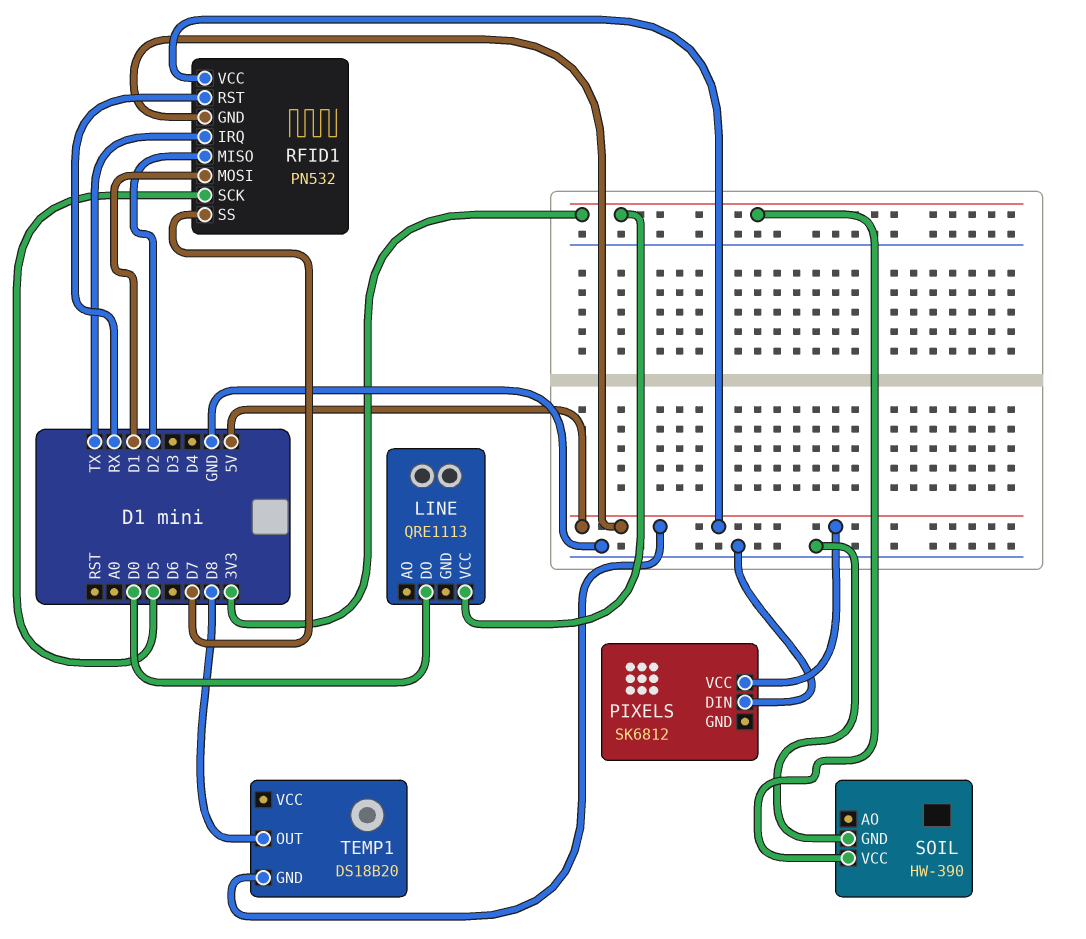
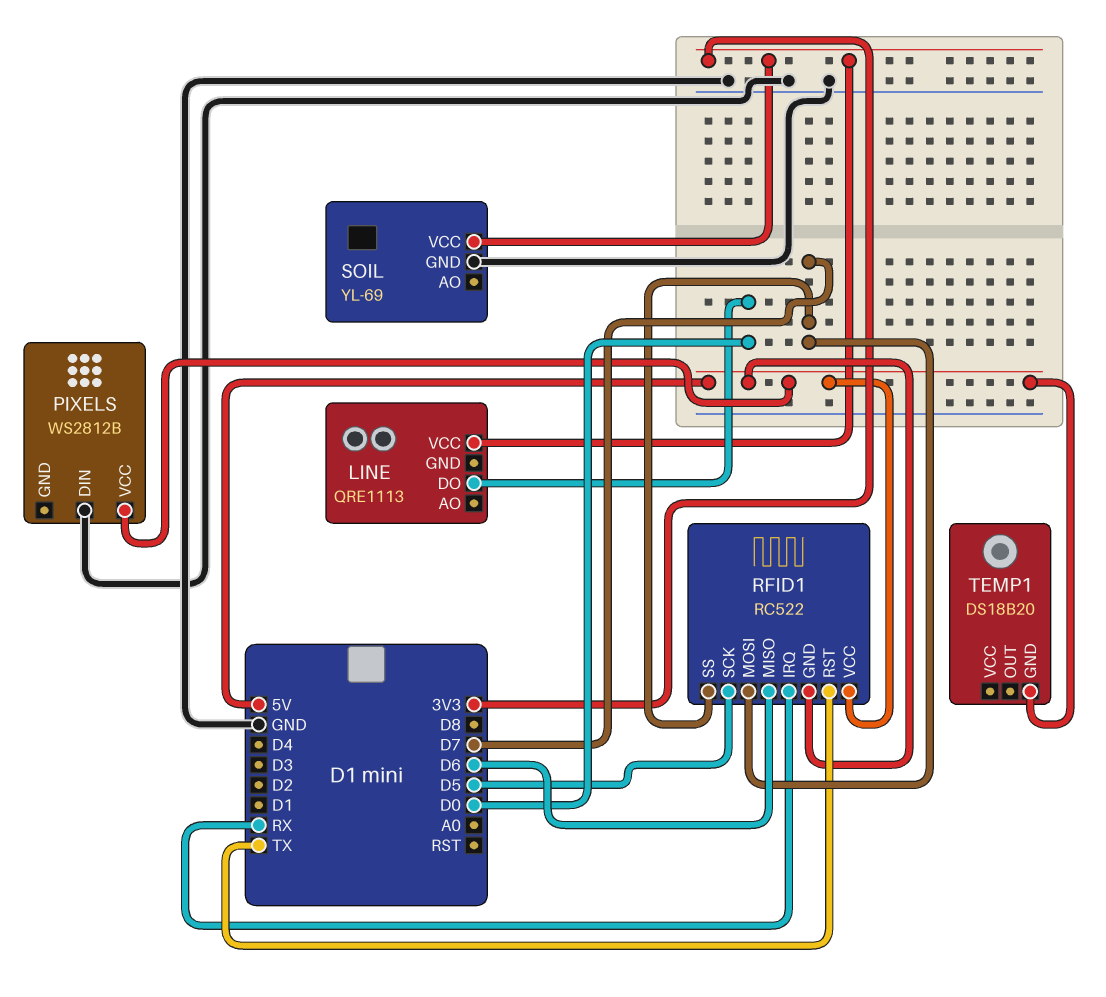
PIXELS: SK6812 -> WS2812B
RFID1: PN532 -> RC522
RFID1 pin IRQ: TX -> RX
RFID1 pin MISO: D2 -> D6
RFID1 pin MOSI: D1 -> D7
RFID1 pin RST: RX -> TX
SOIL: HW-390 -> YL-69
TEMP1 pin OUT: D8 -> none

